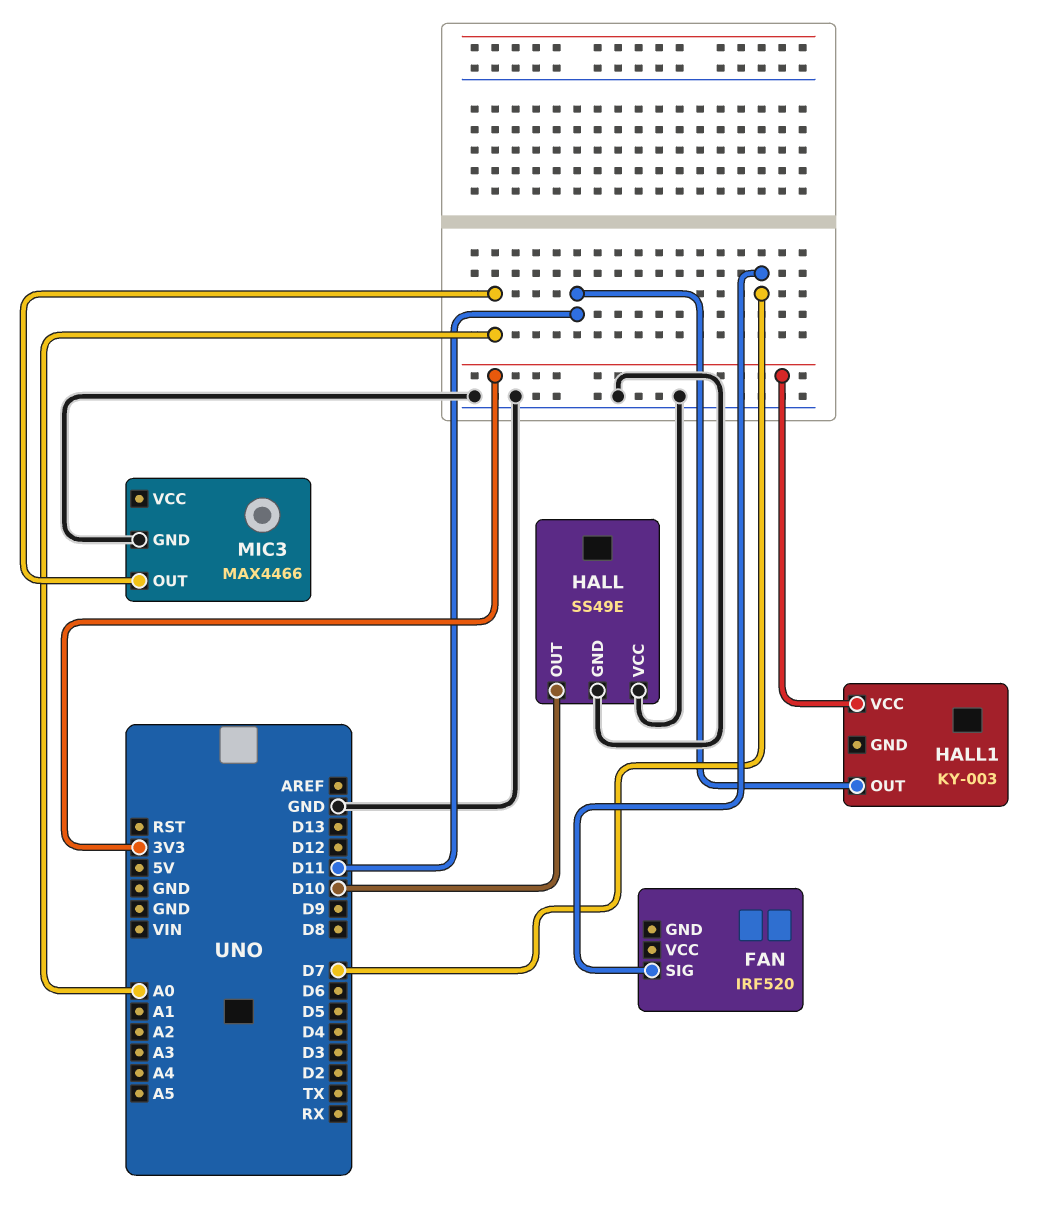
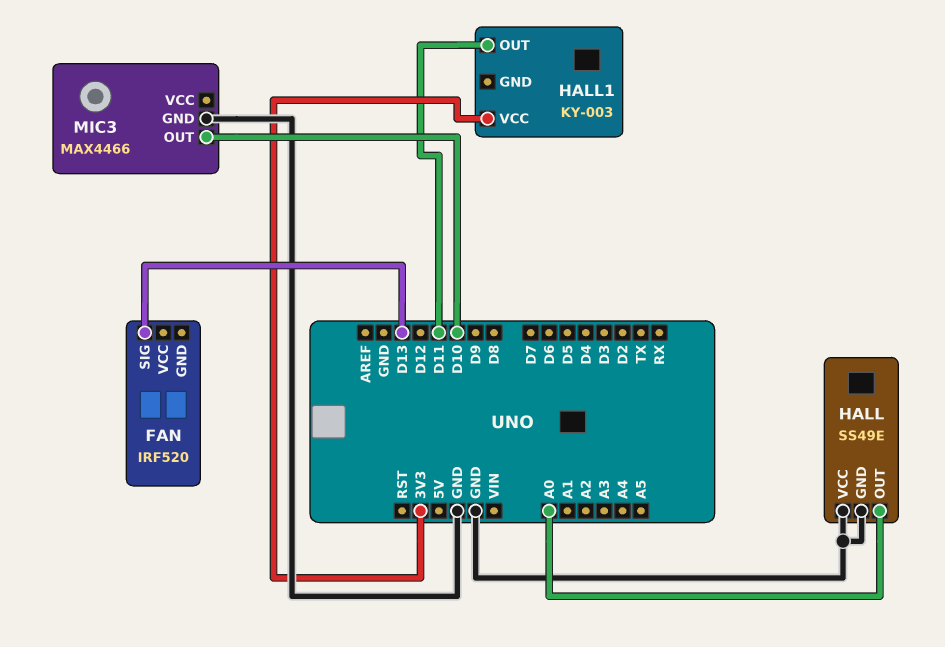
FAN pin SIG: D7 -> D13
HALL pin OUT: D10 -> A0
MIC3 pin OUT: A0 -> D10

